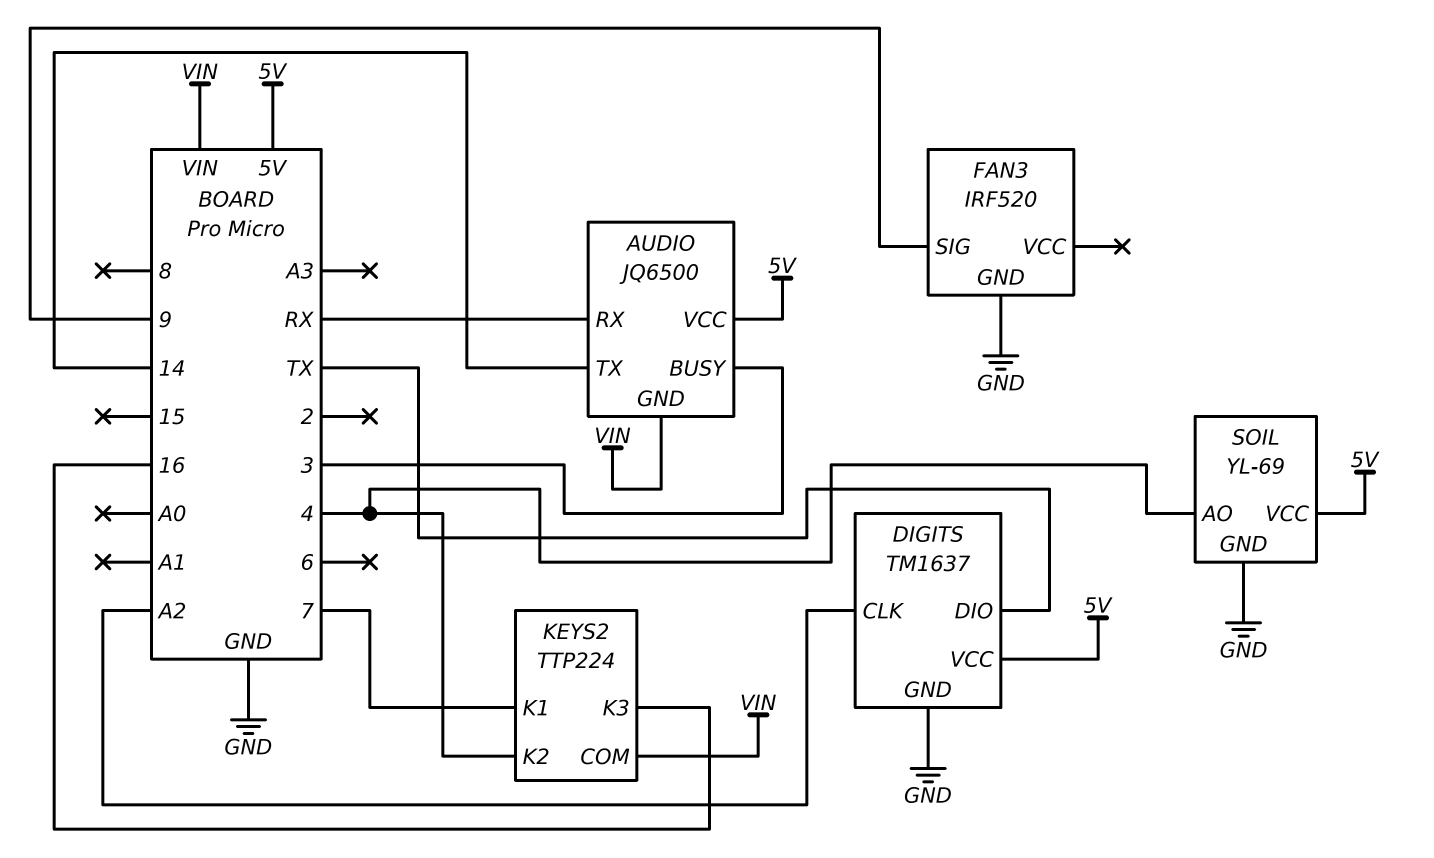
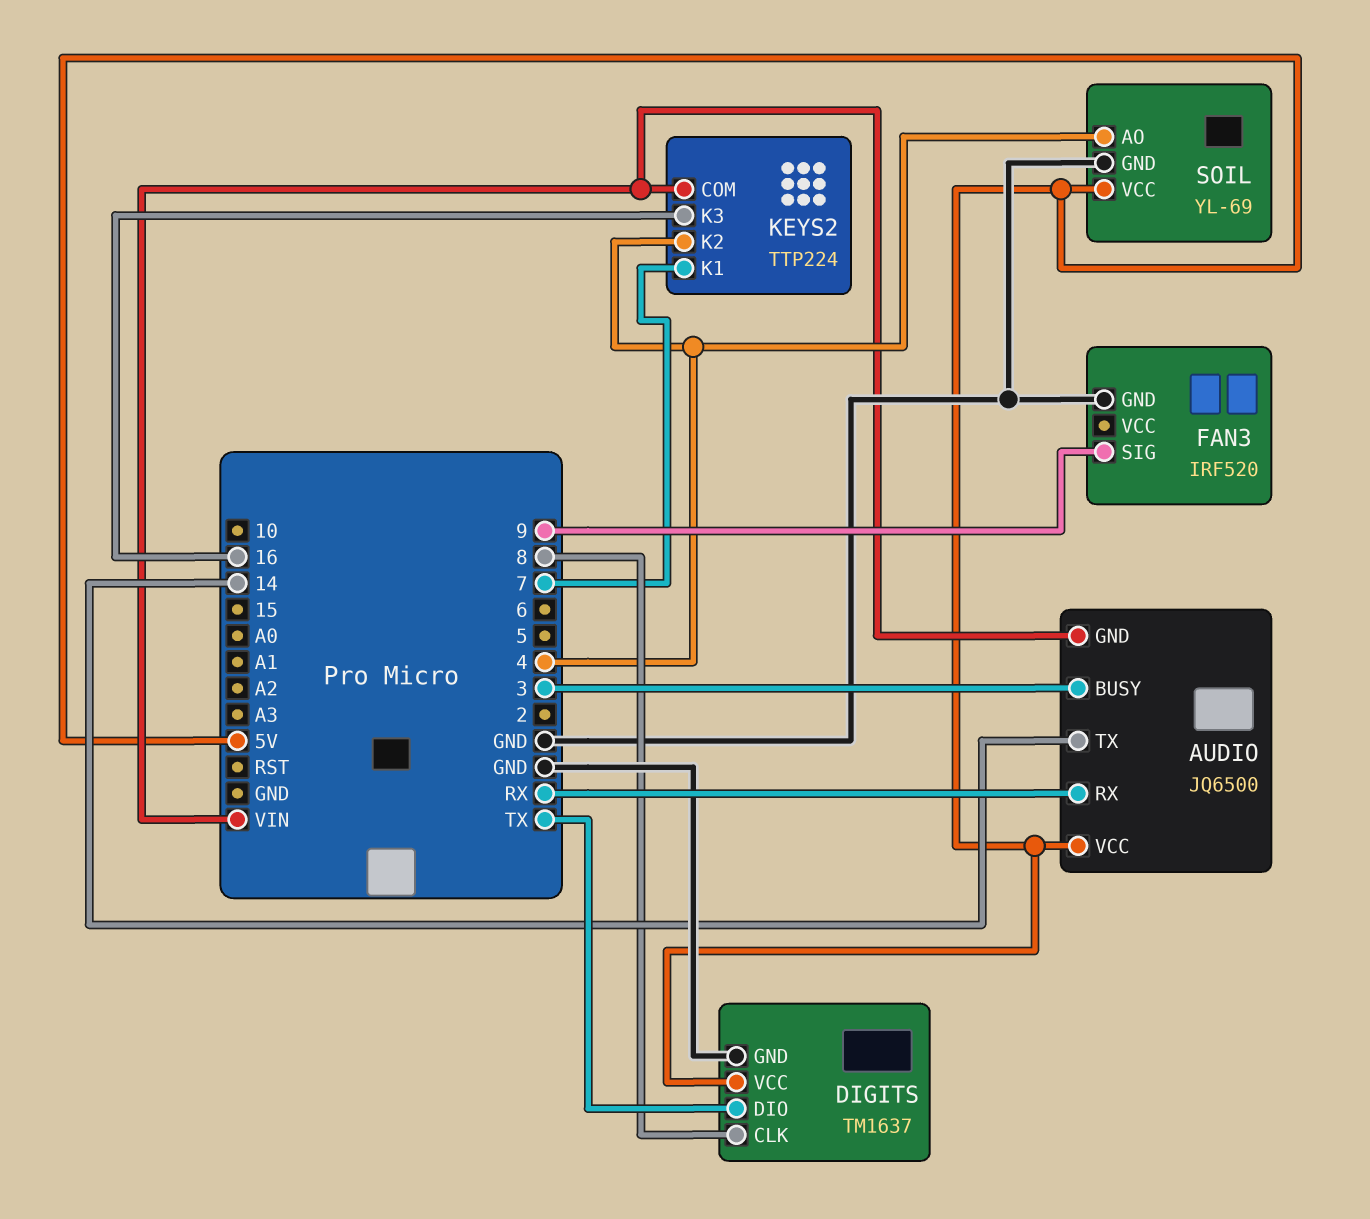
DIGITS pin CLK: A2 -> 8

